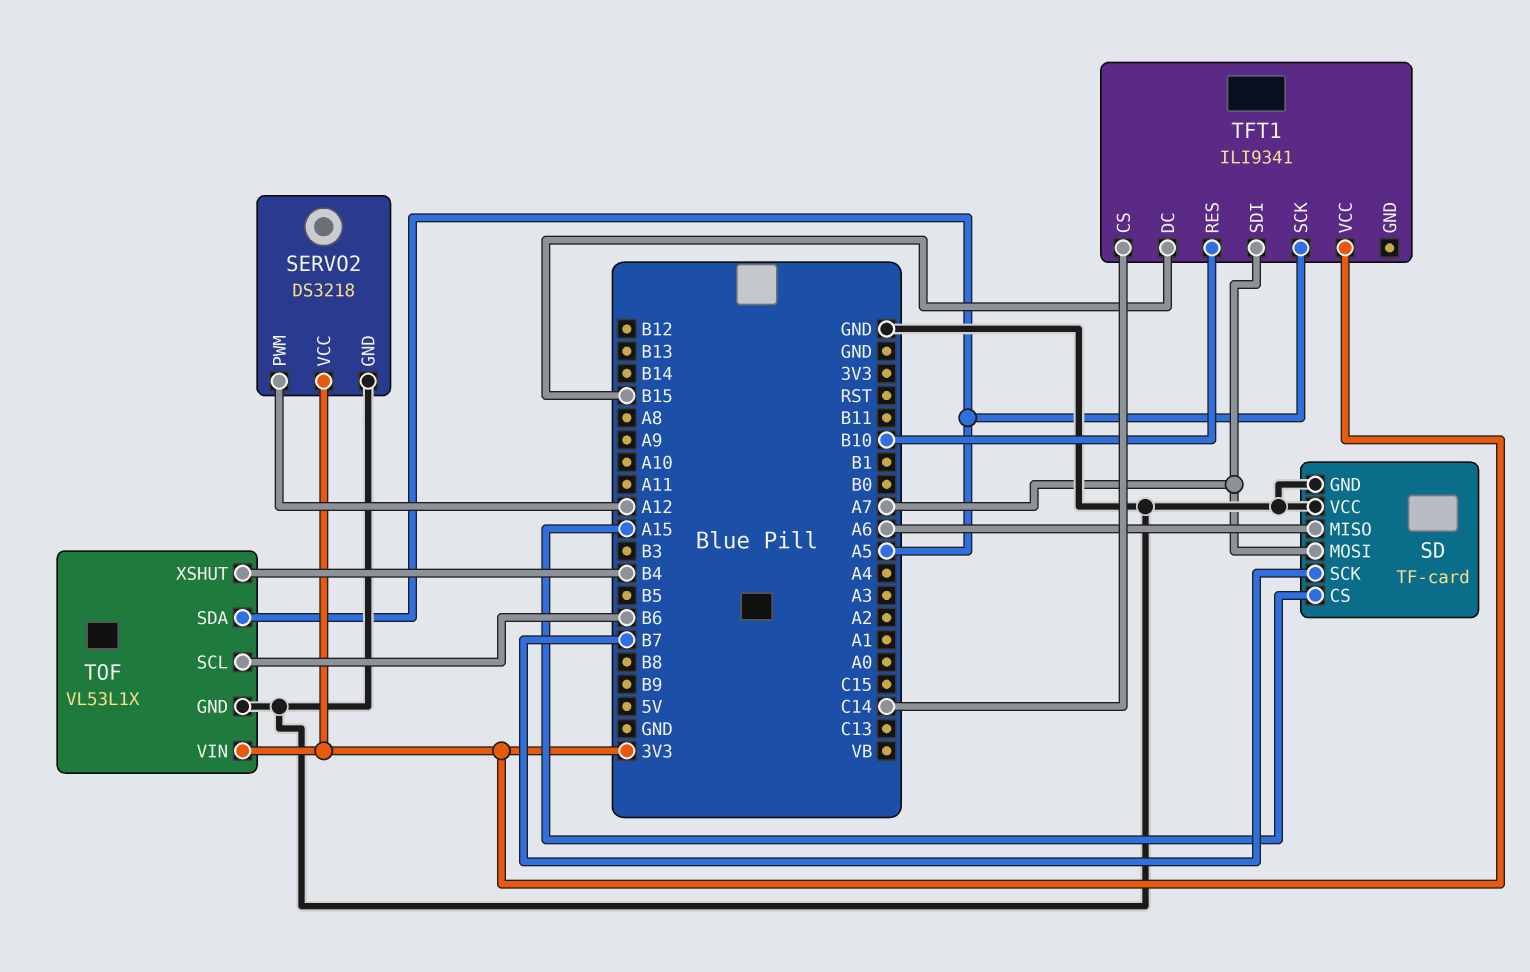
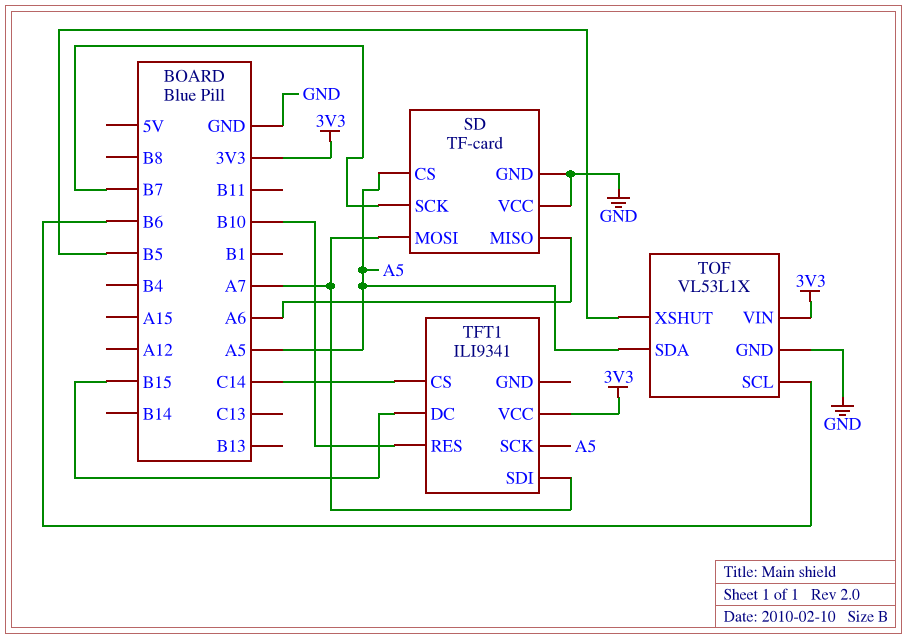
SD pin CS: A15 -> A5
SERVO2: DS3218 -> none
SERVO2 pin GND: GND -> none
SERVO2 pin PWM: A12 -> none
SERVO2 pin VCC: 3V3 -> none
TOF pin XSHUT: B4 -> B5

